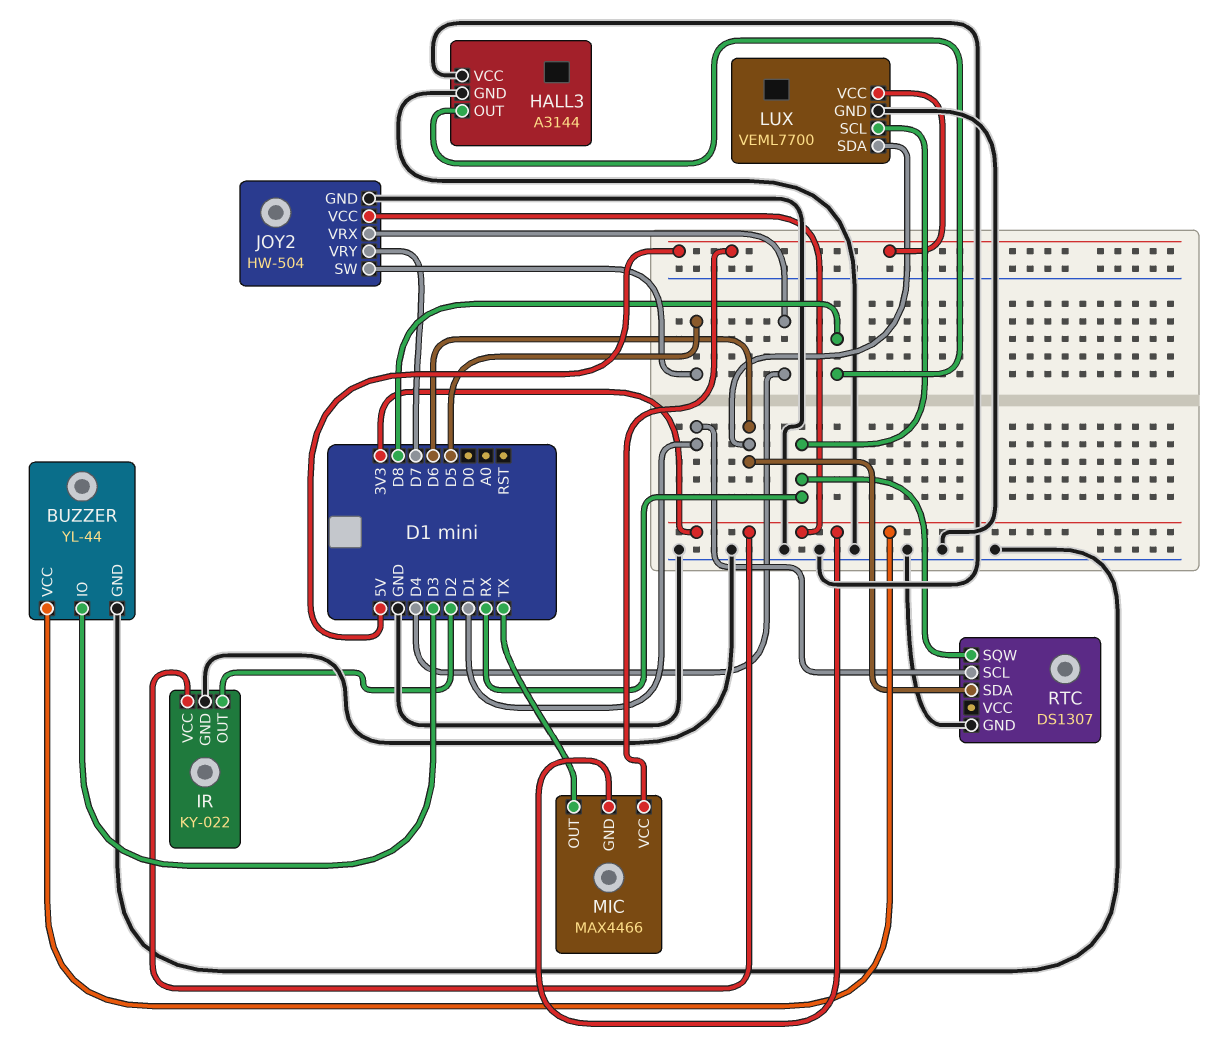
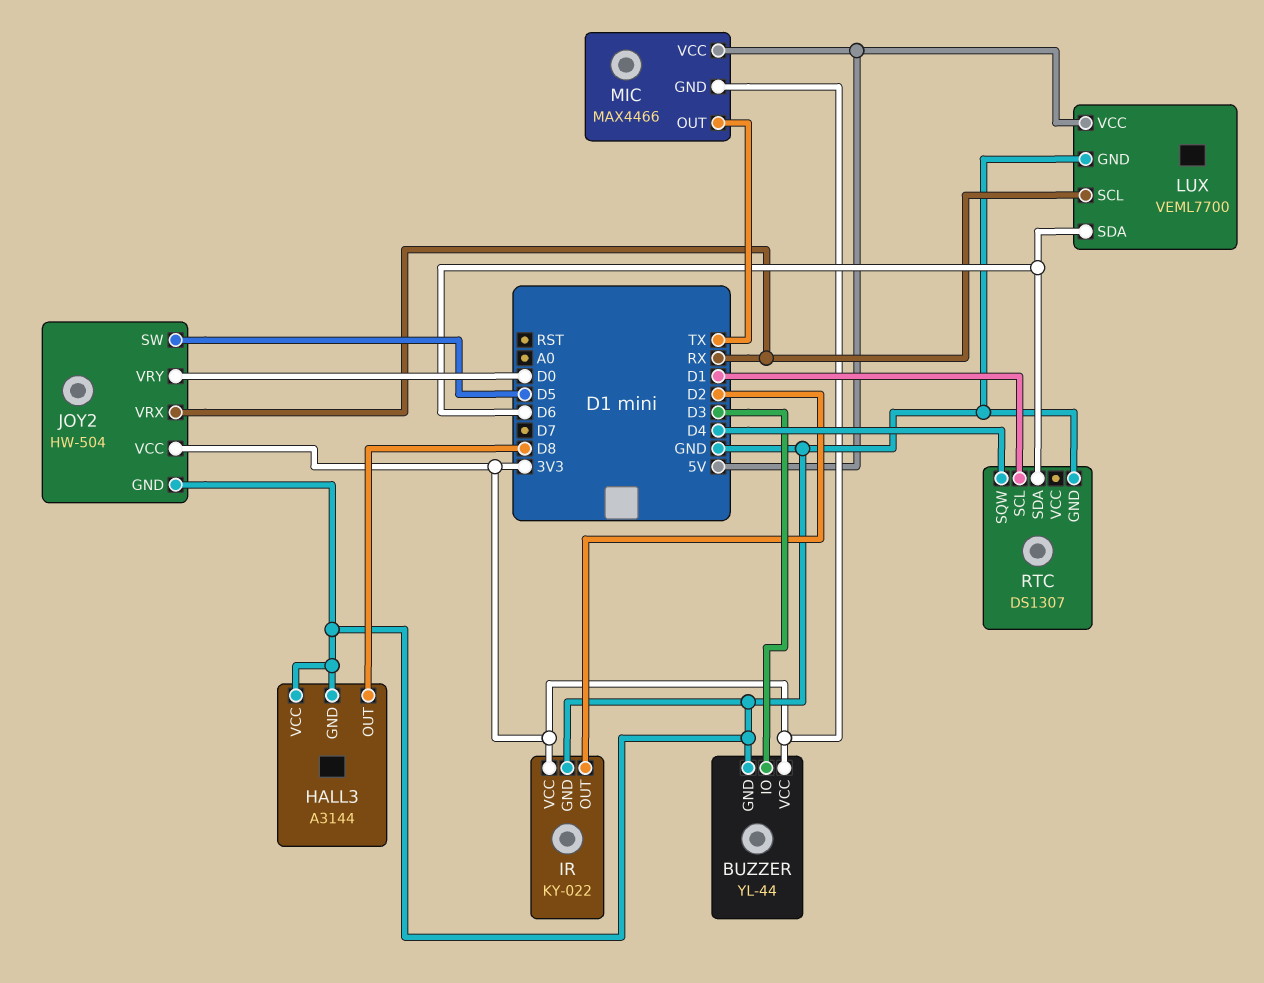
JOY2 pin VRX: D4 -> RX
JOY2 pin VRY: D7 -> D0
RTC pin SQW: RX -> D4

